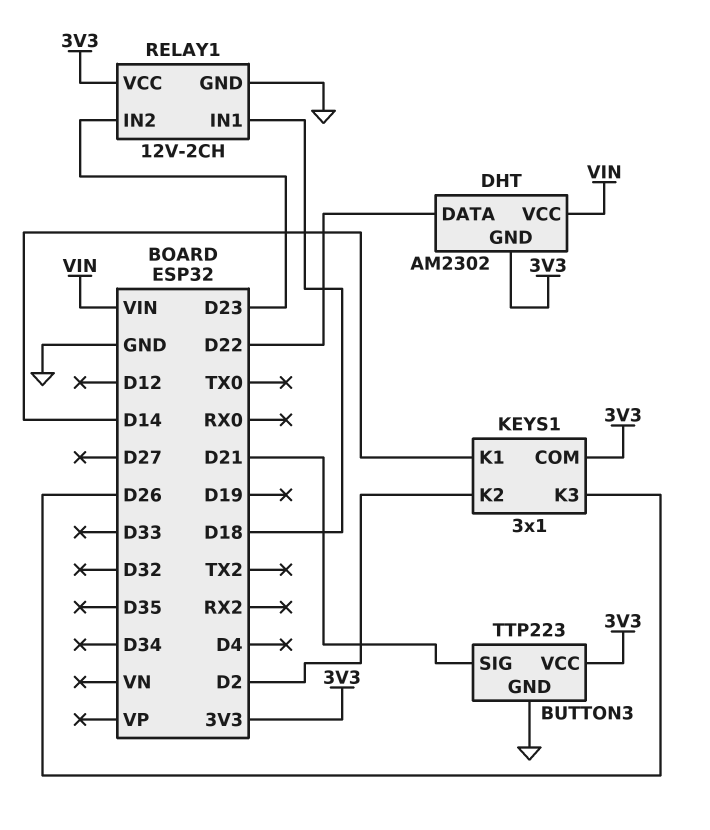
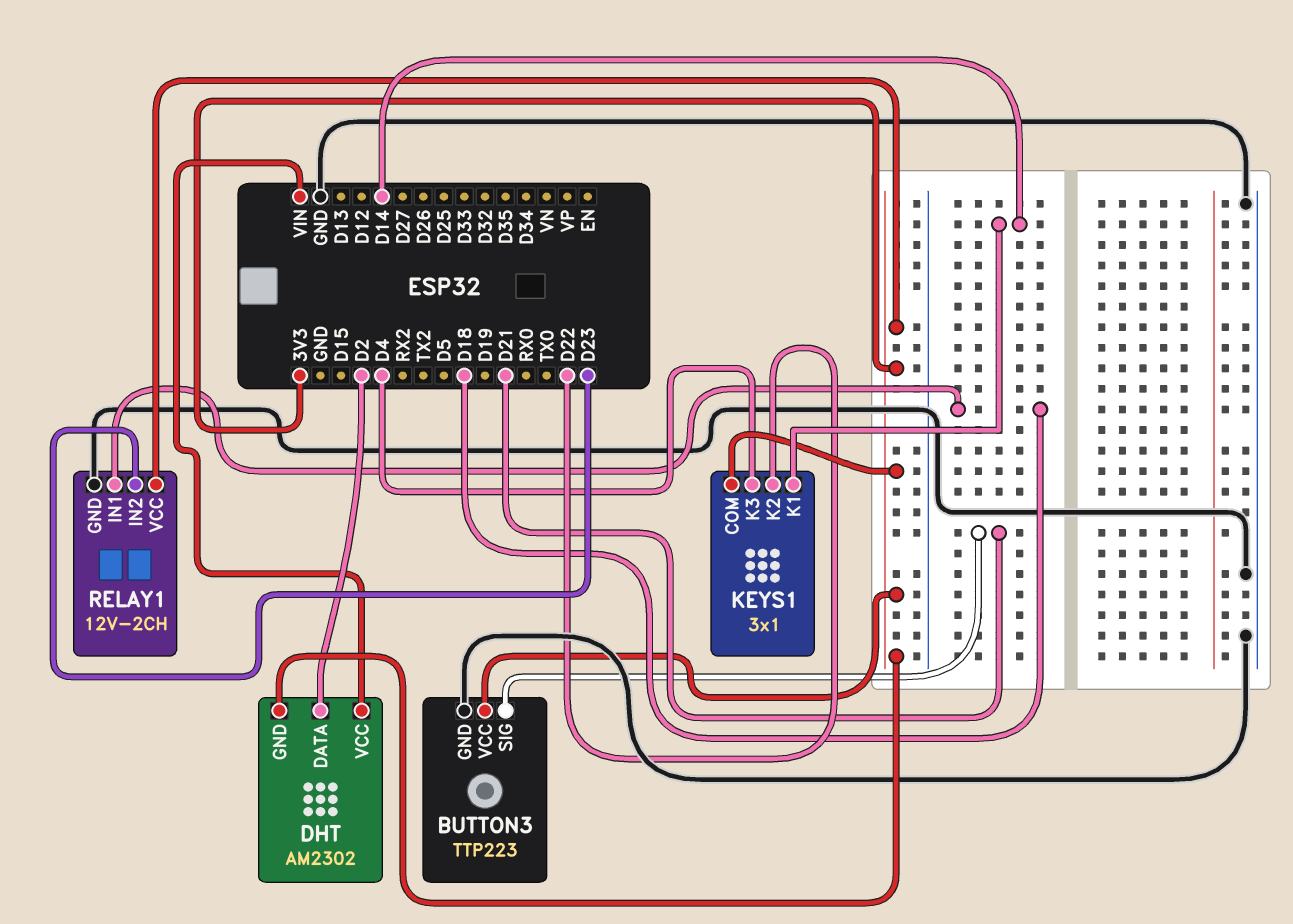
DHT pin DATA: D22 -> D2
KEYS1 pin K2: D2 -> D22
KEYS1 pin K3: D26 -> D4

